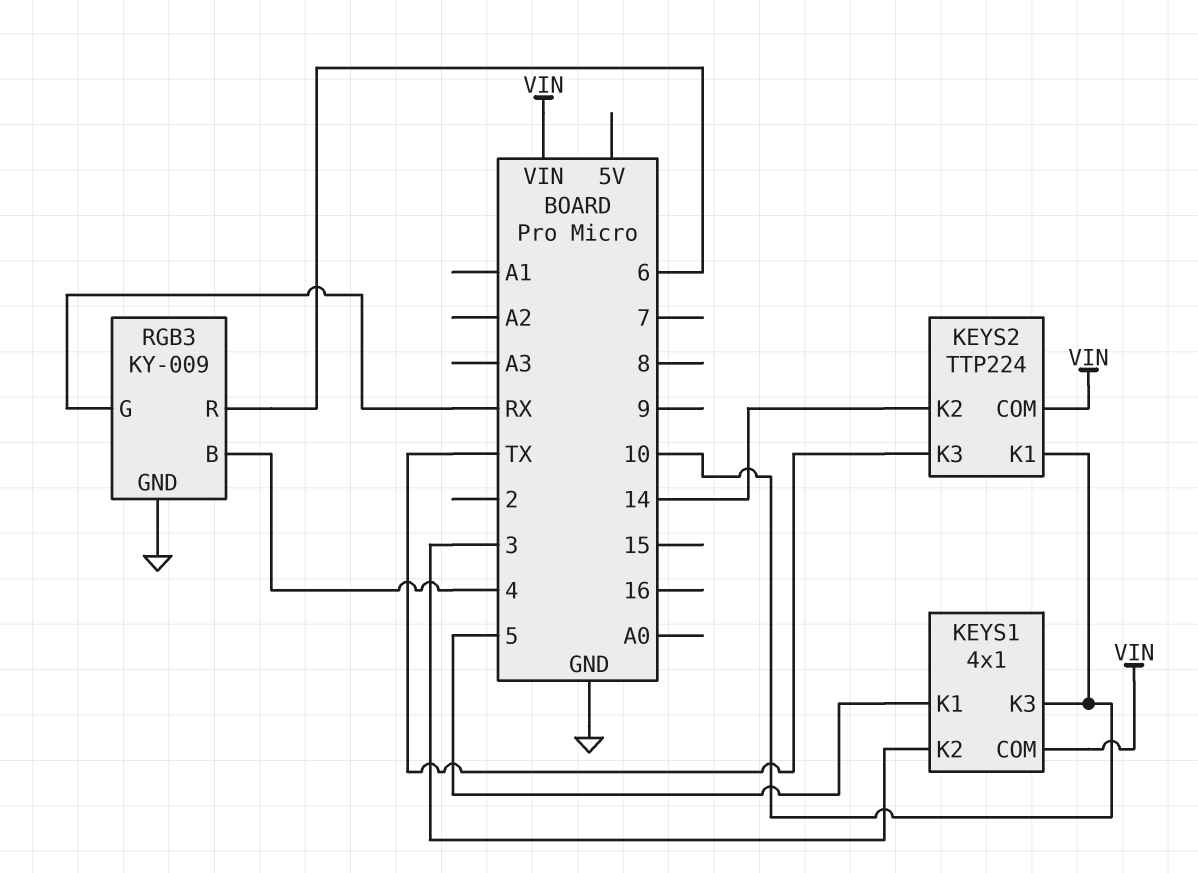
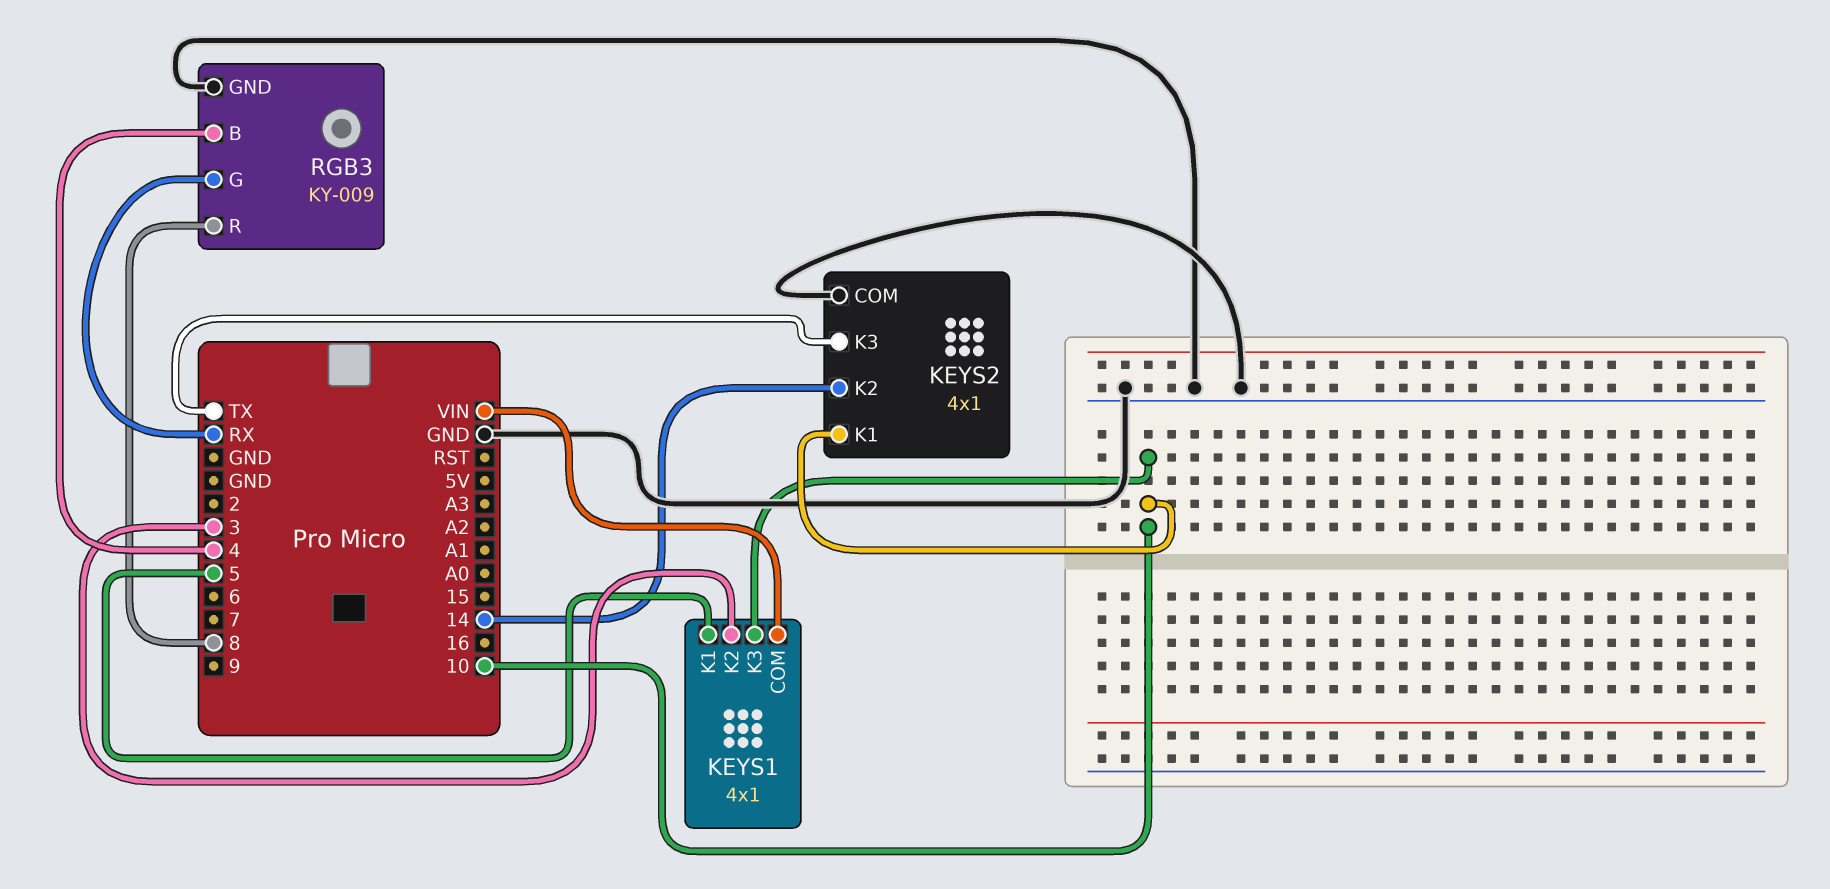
KEYS2: TTP224 -> 4x1
KEYS2 pin COM: VIN -> GND
RGB3 pin R: 6 -> 8

